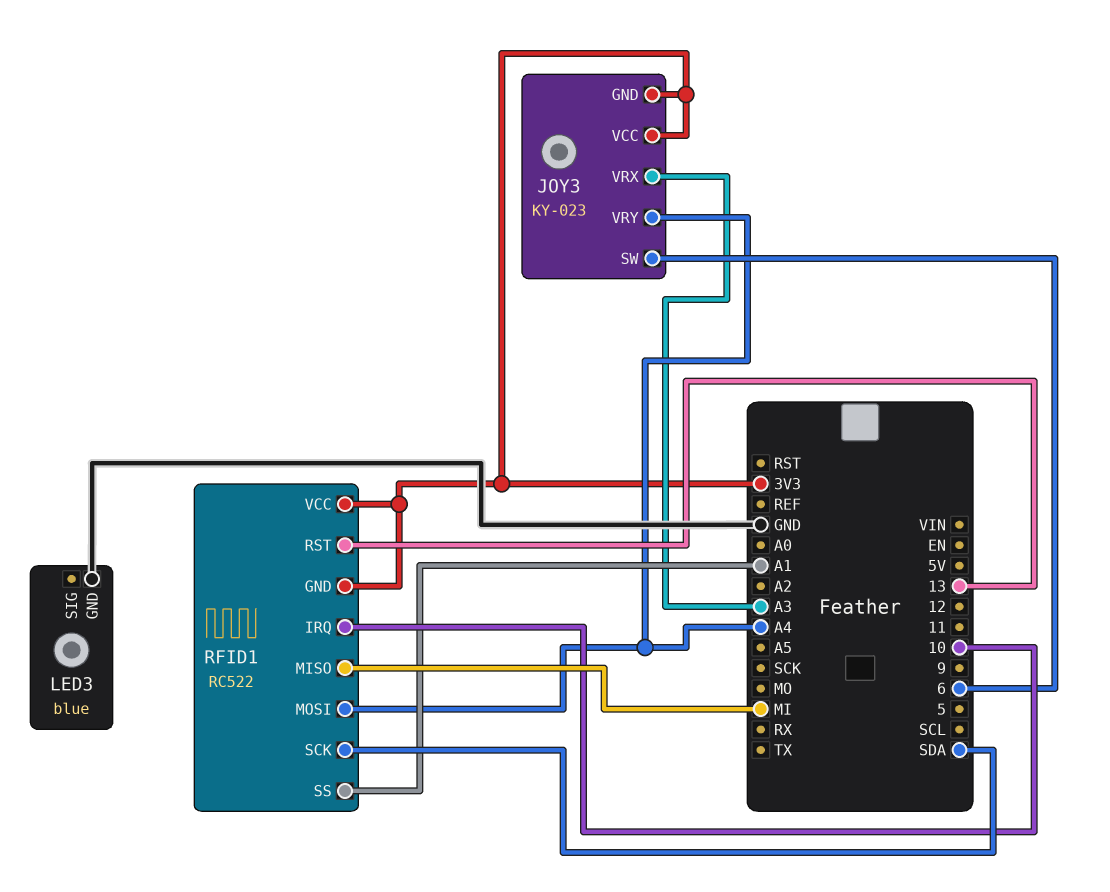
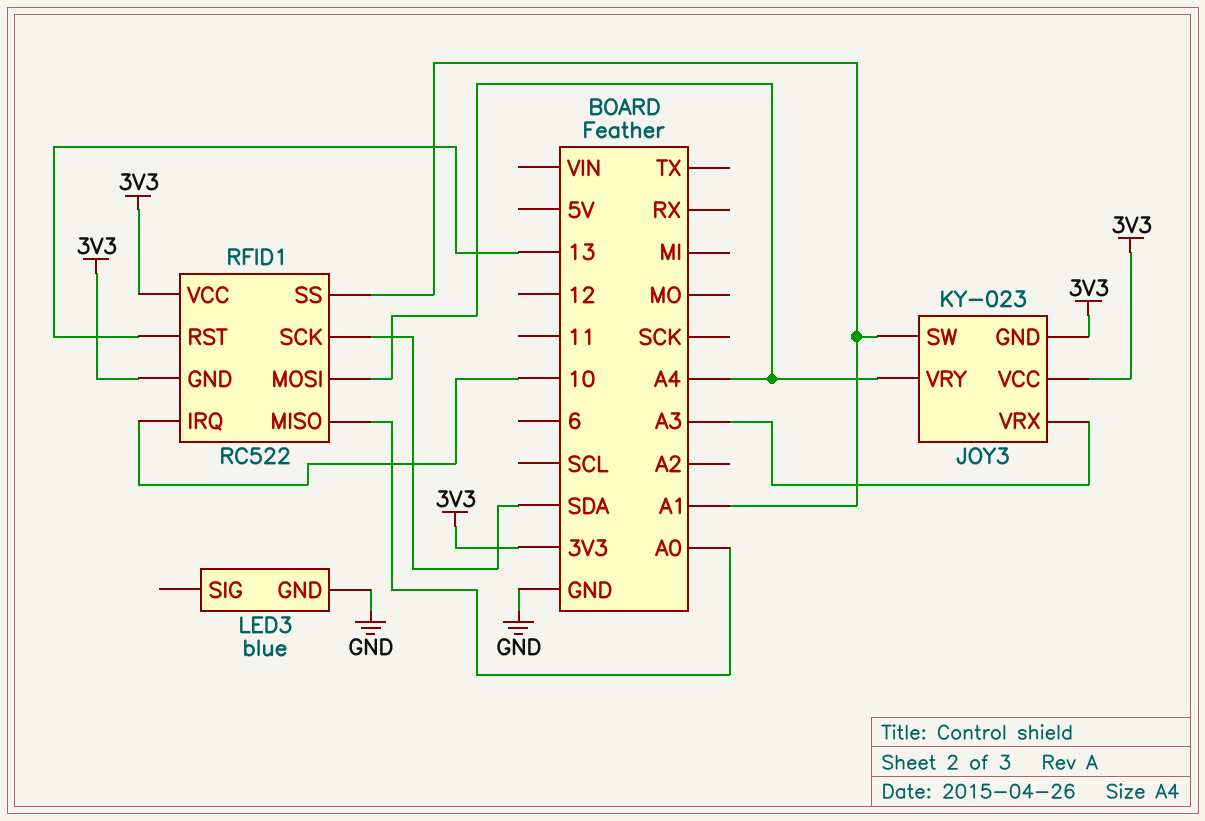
JOY3 pin SW: 6 -> A1
RFID1 pin MISO: MI -> A0

